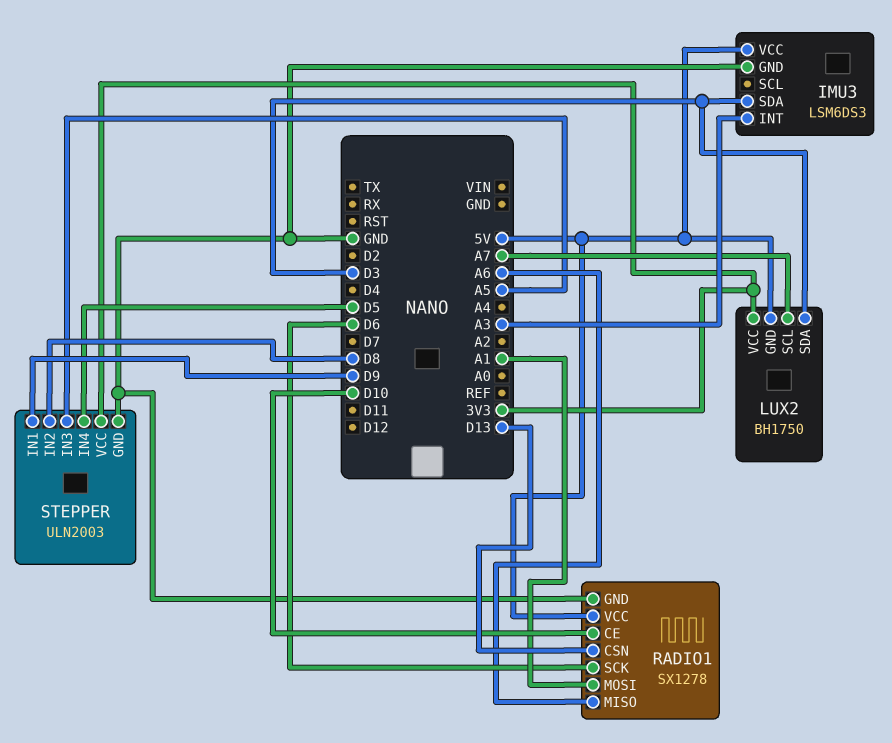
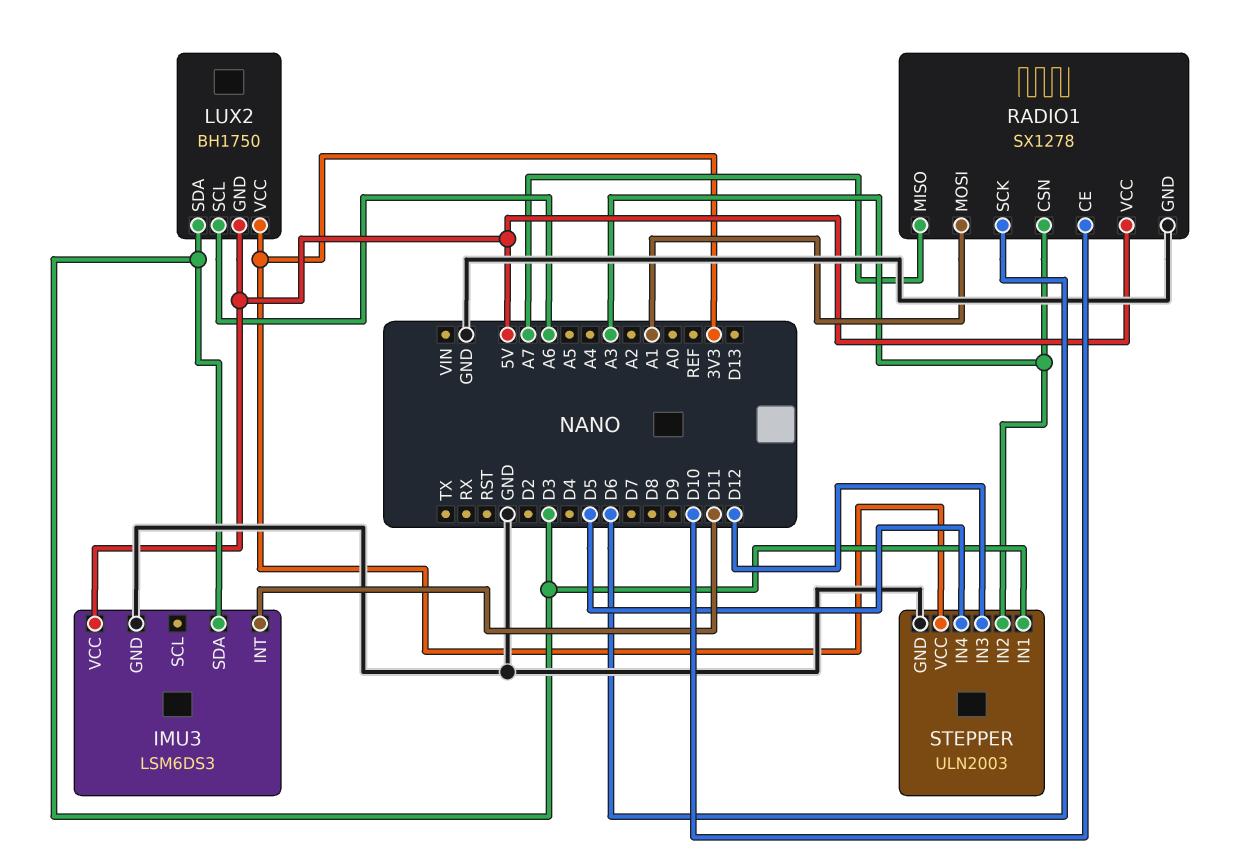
IMU3 pin INT: A3 -> D11
LUX2 pin SCL: A7 -> A6
RADIO1 pin CSN: D13 -> A3
RADIO1 pin MISO: A6 -> A7
STEPPER pin IN1: D9 -> D3
STEPPER pin IN2: D8 -> A3
STEPPER pin IN3: A5 -> D12

